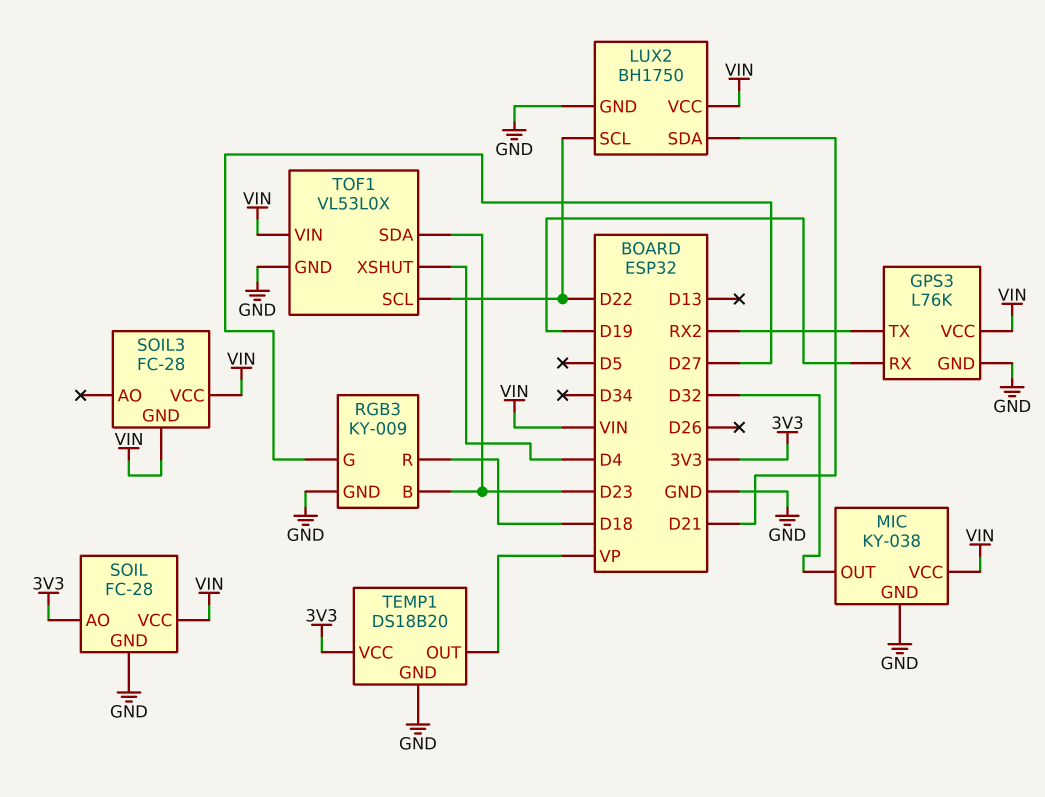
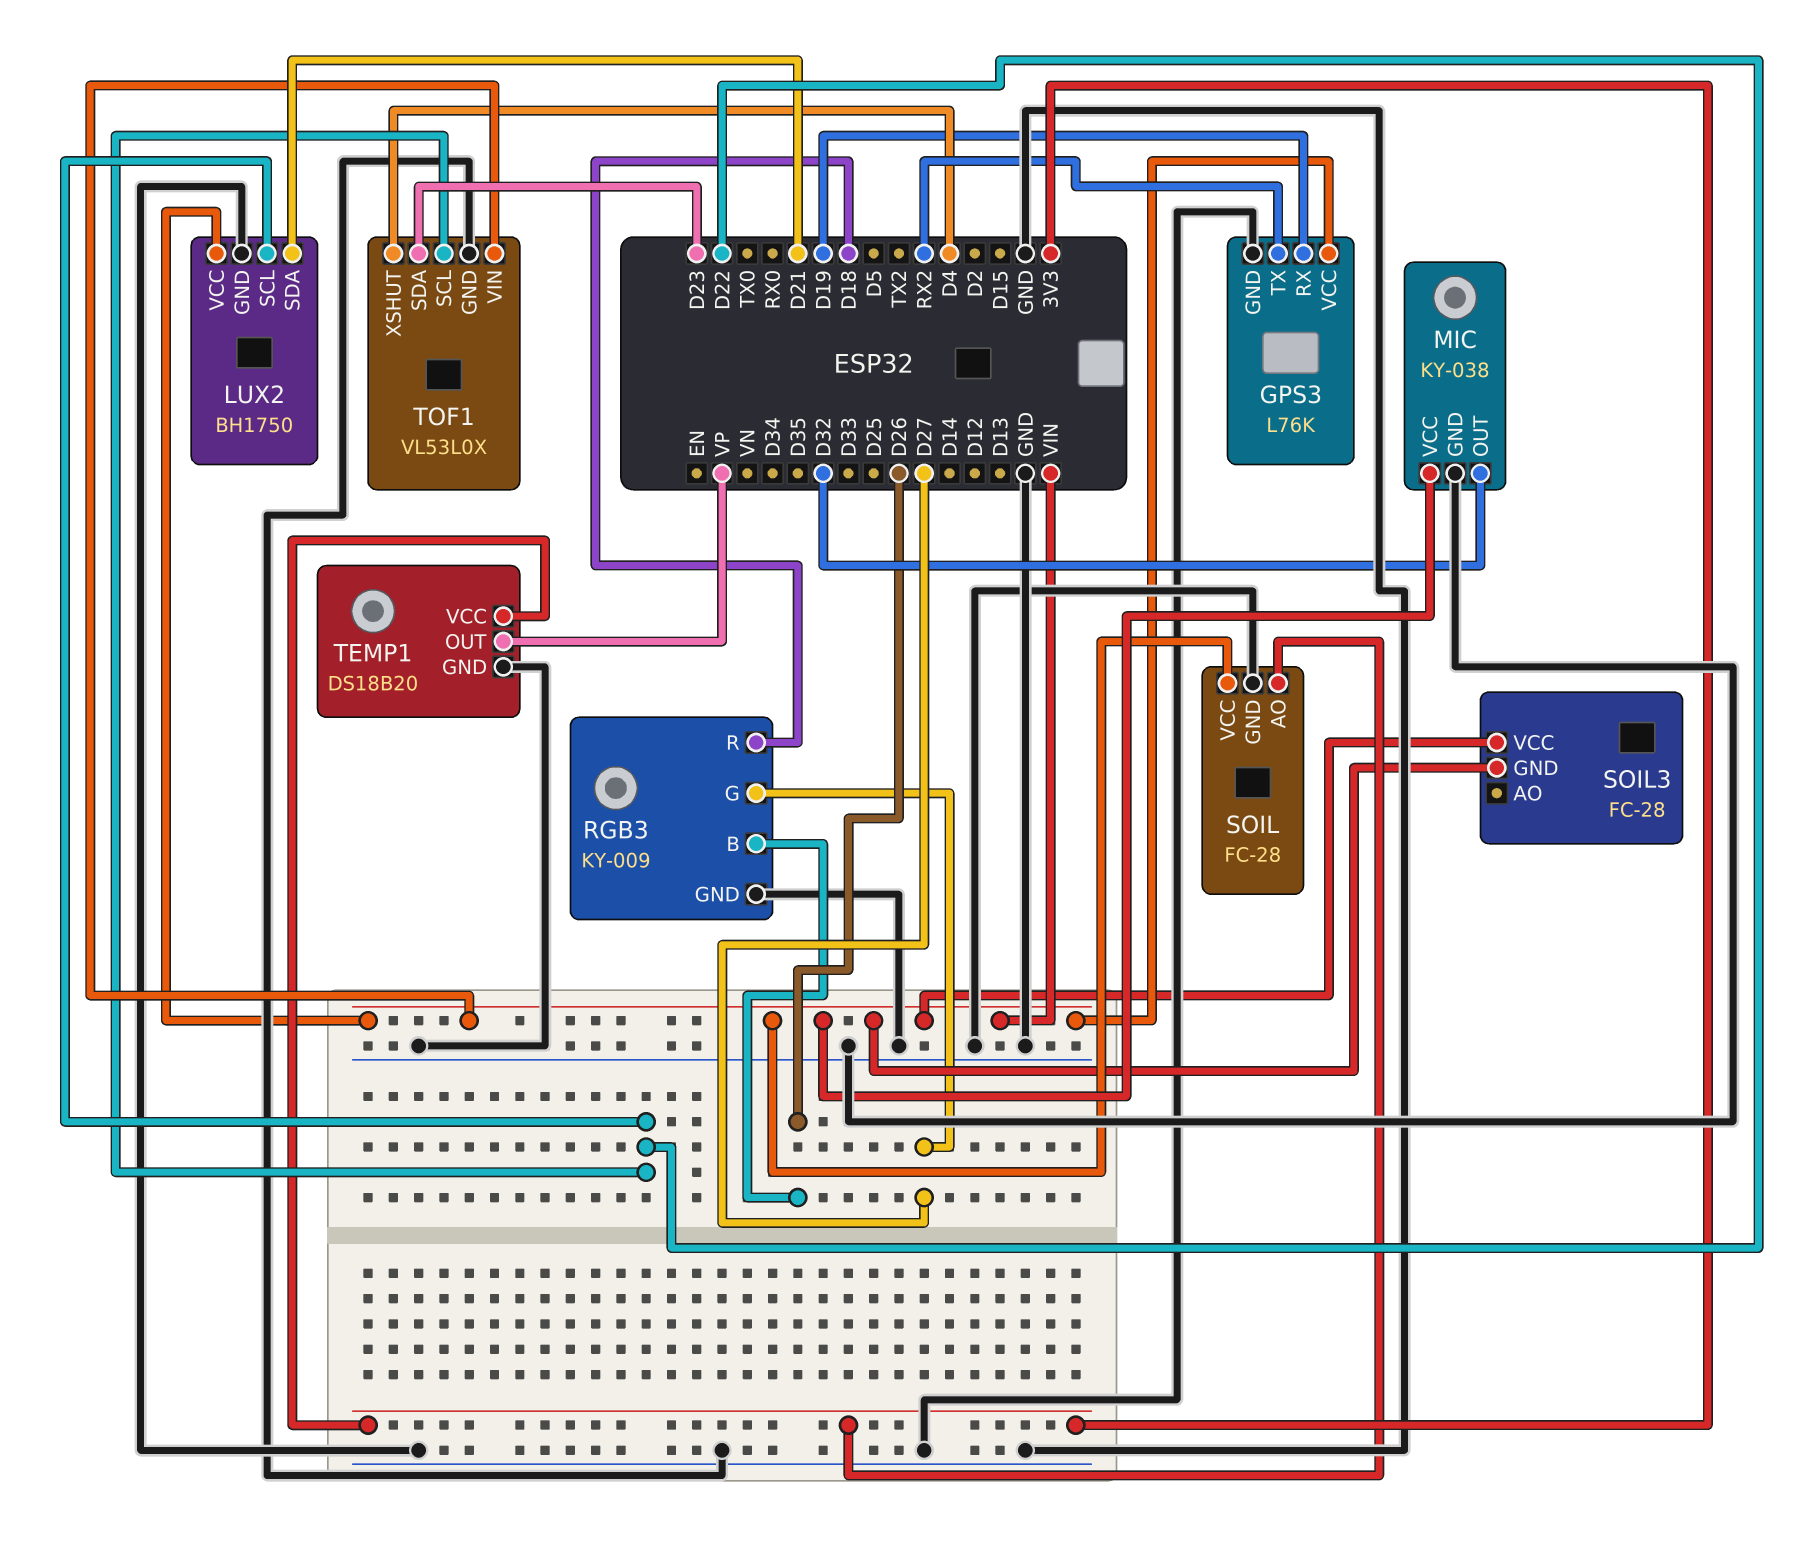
RGB3 pin B: D23 -> D26

